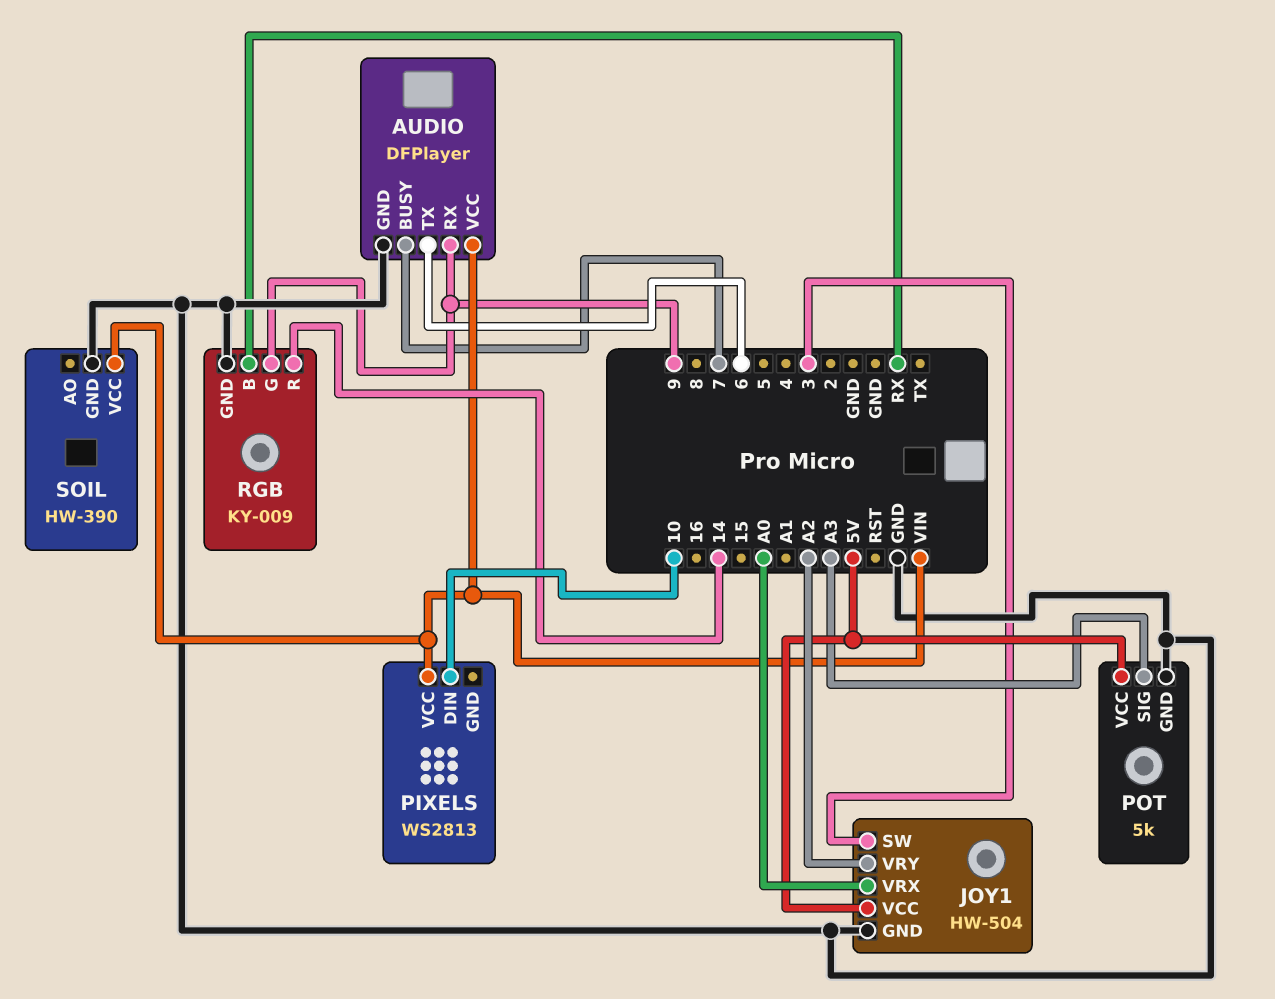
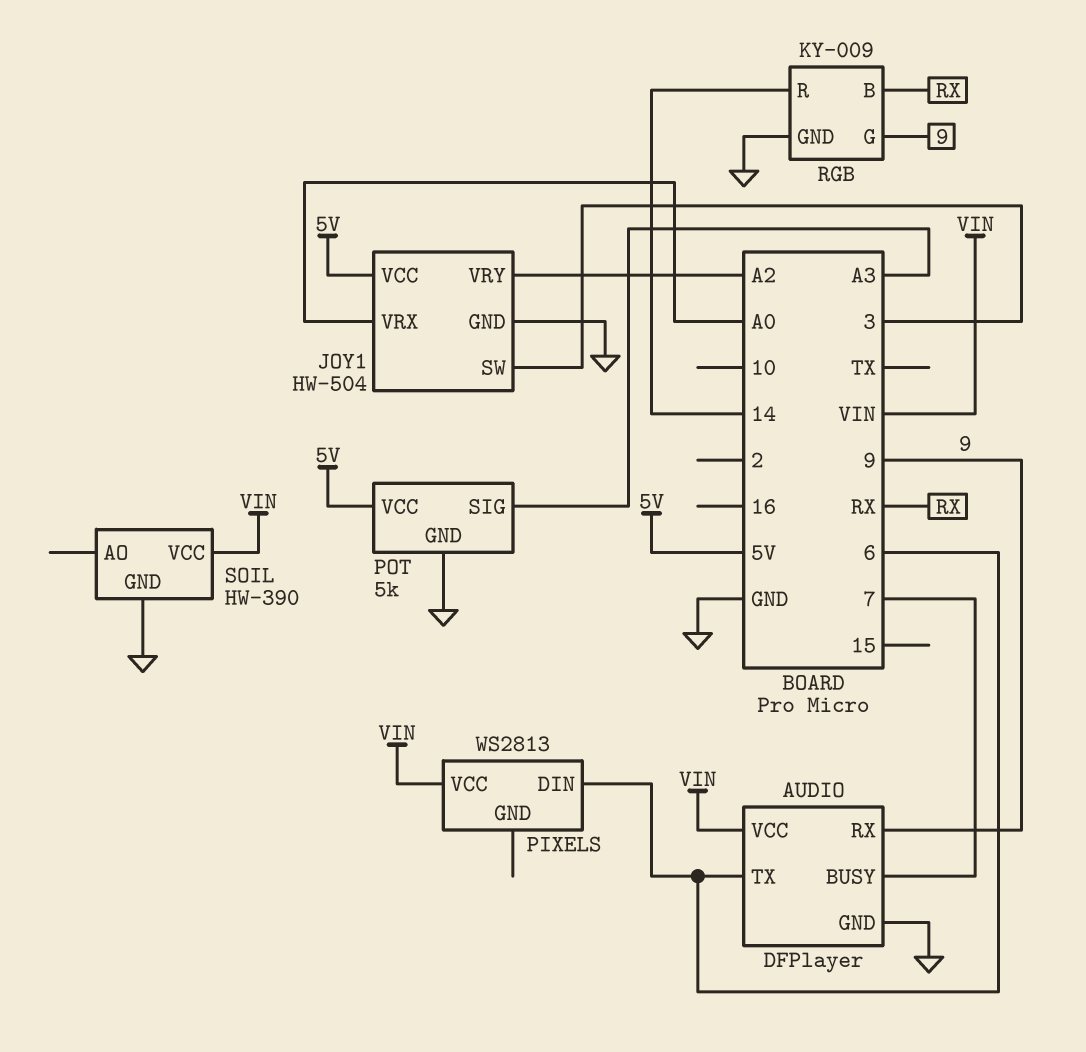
PIXELS pin DIN: 10 -> 6

